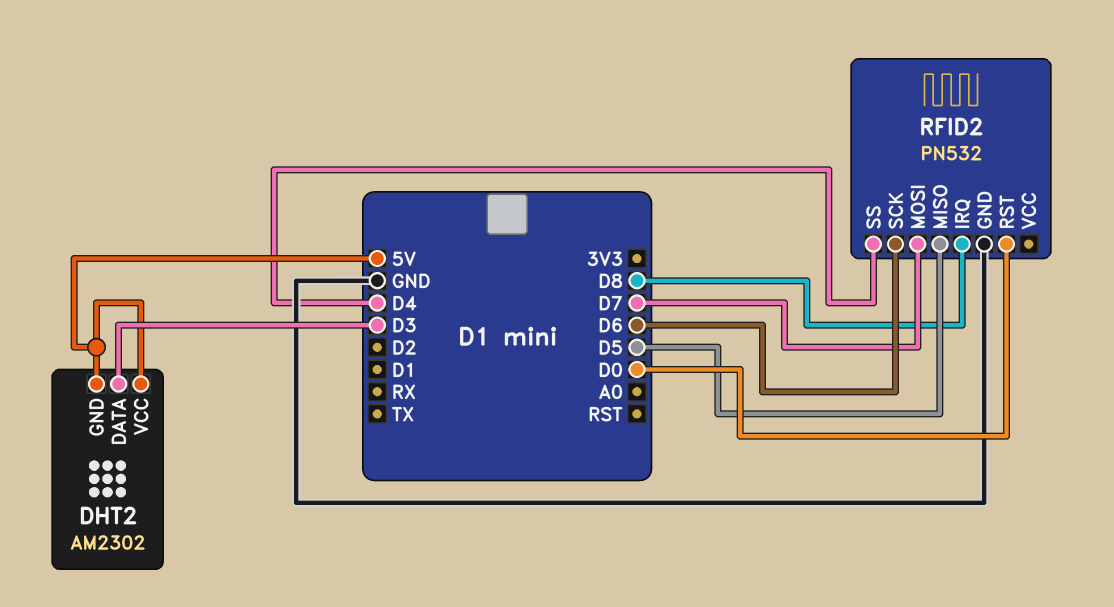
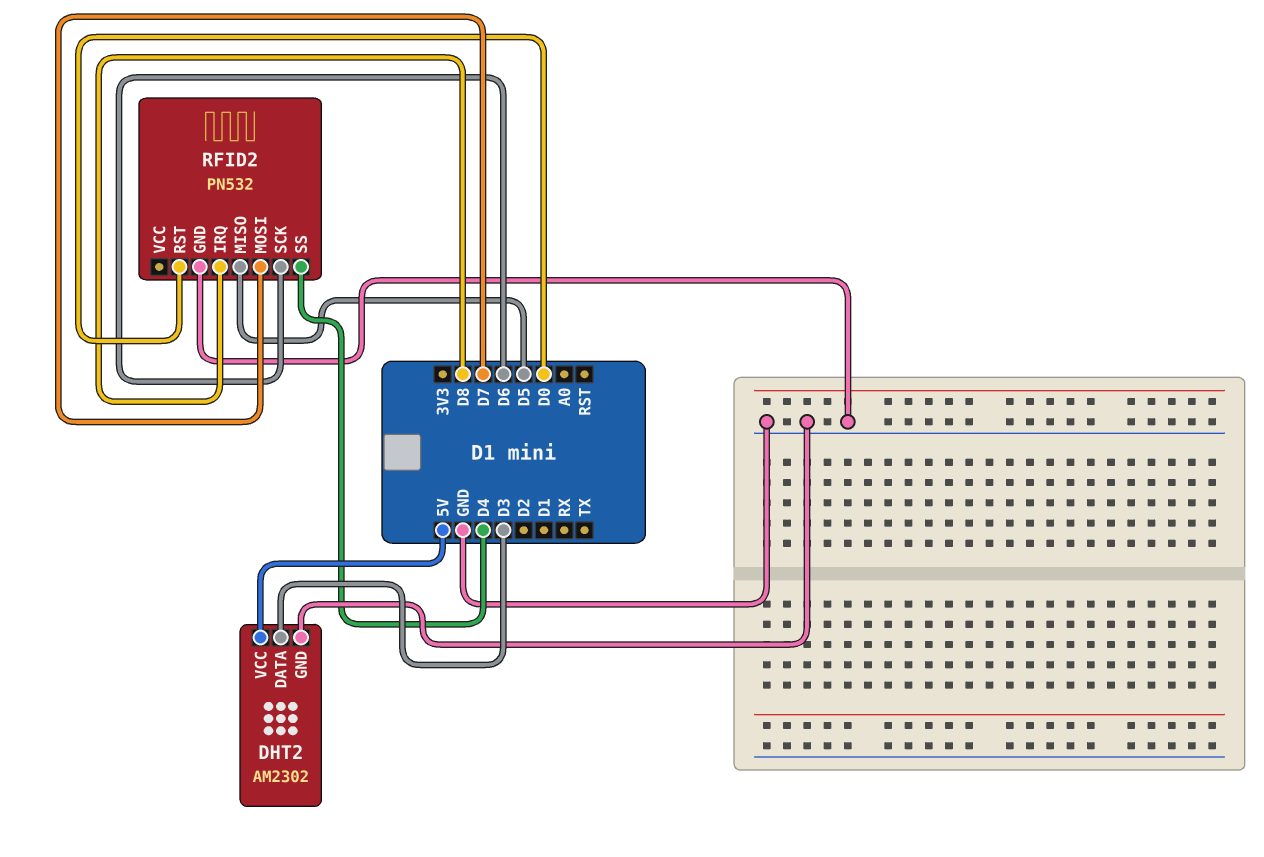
DHT2 pin GND: 5V -> GND

